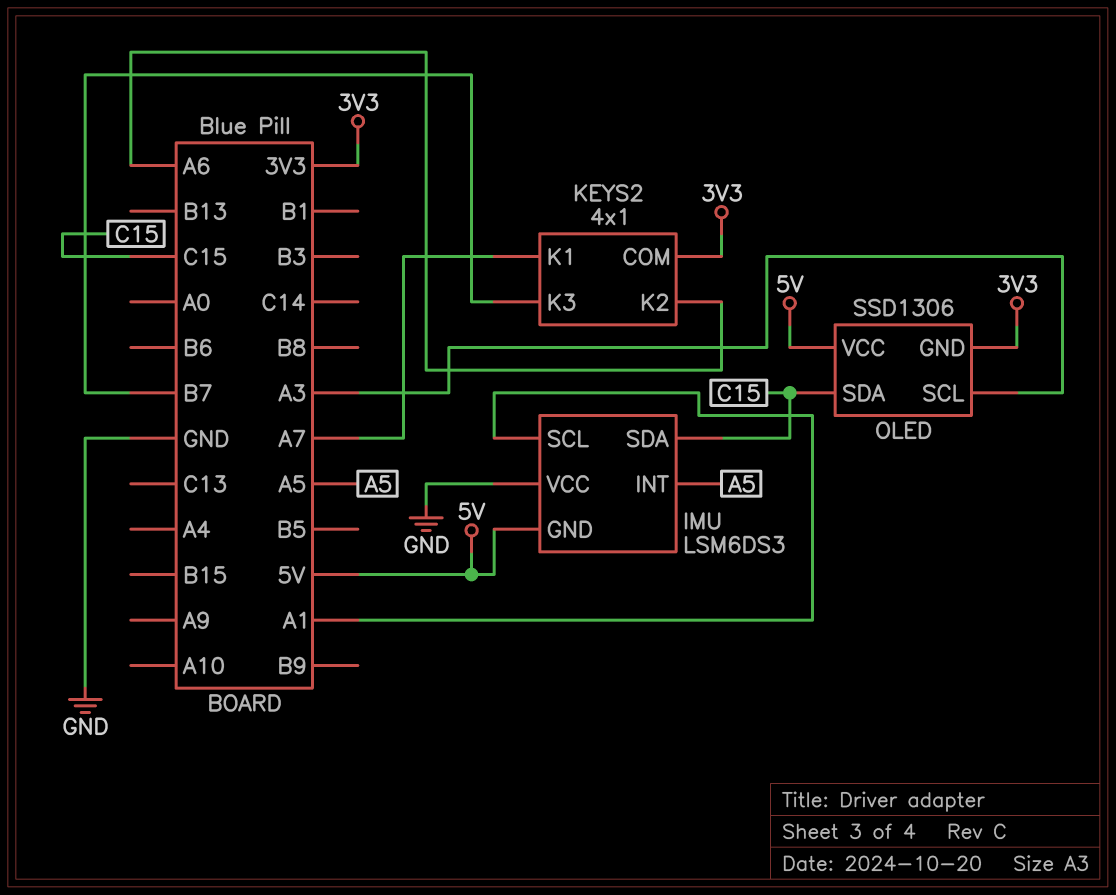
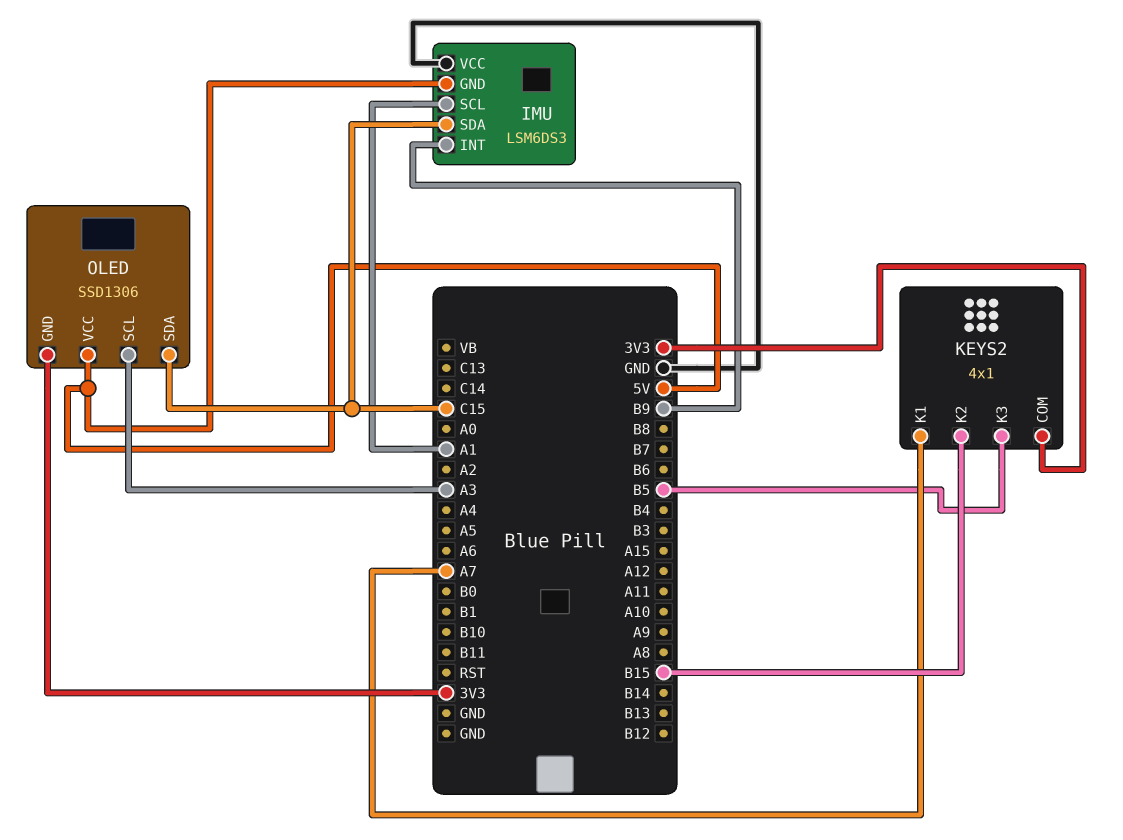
IMU pin INT: A5 -> B9
KEYS2 pin K2: A6 -> B15
KEYS2 pin K3: B7 -> B5

